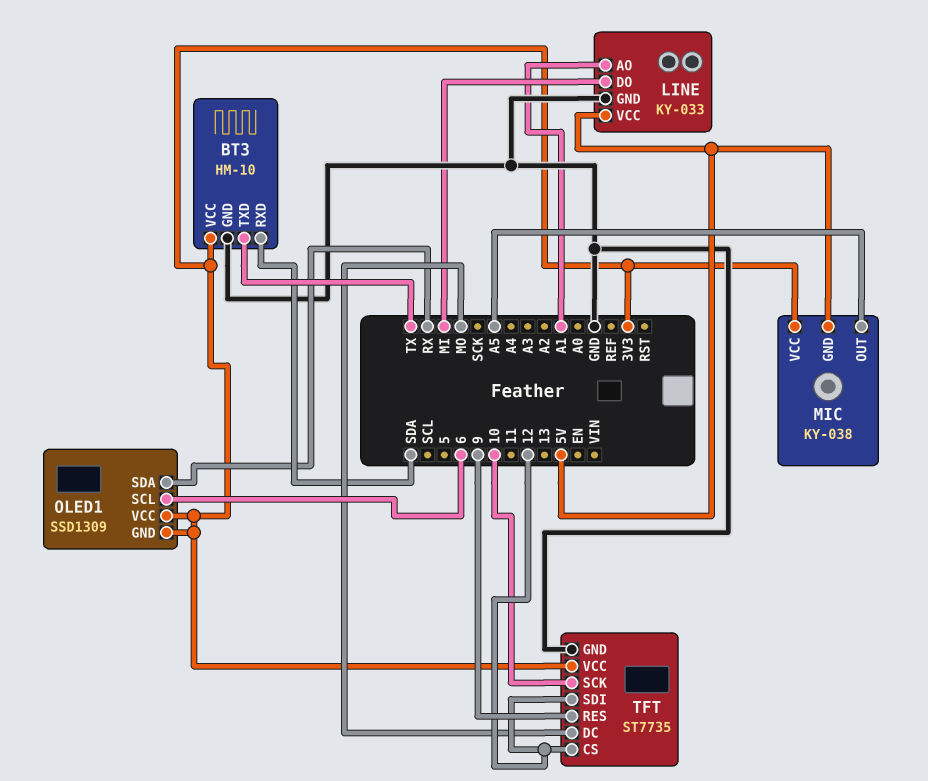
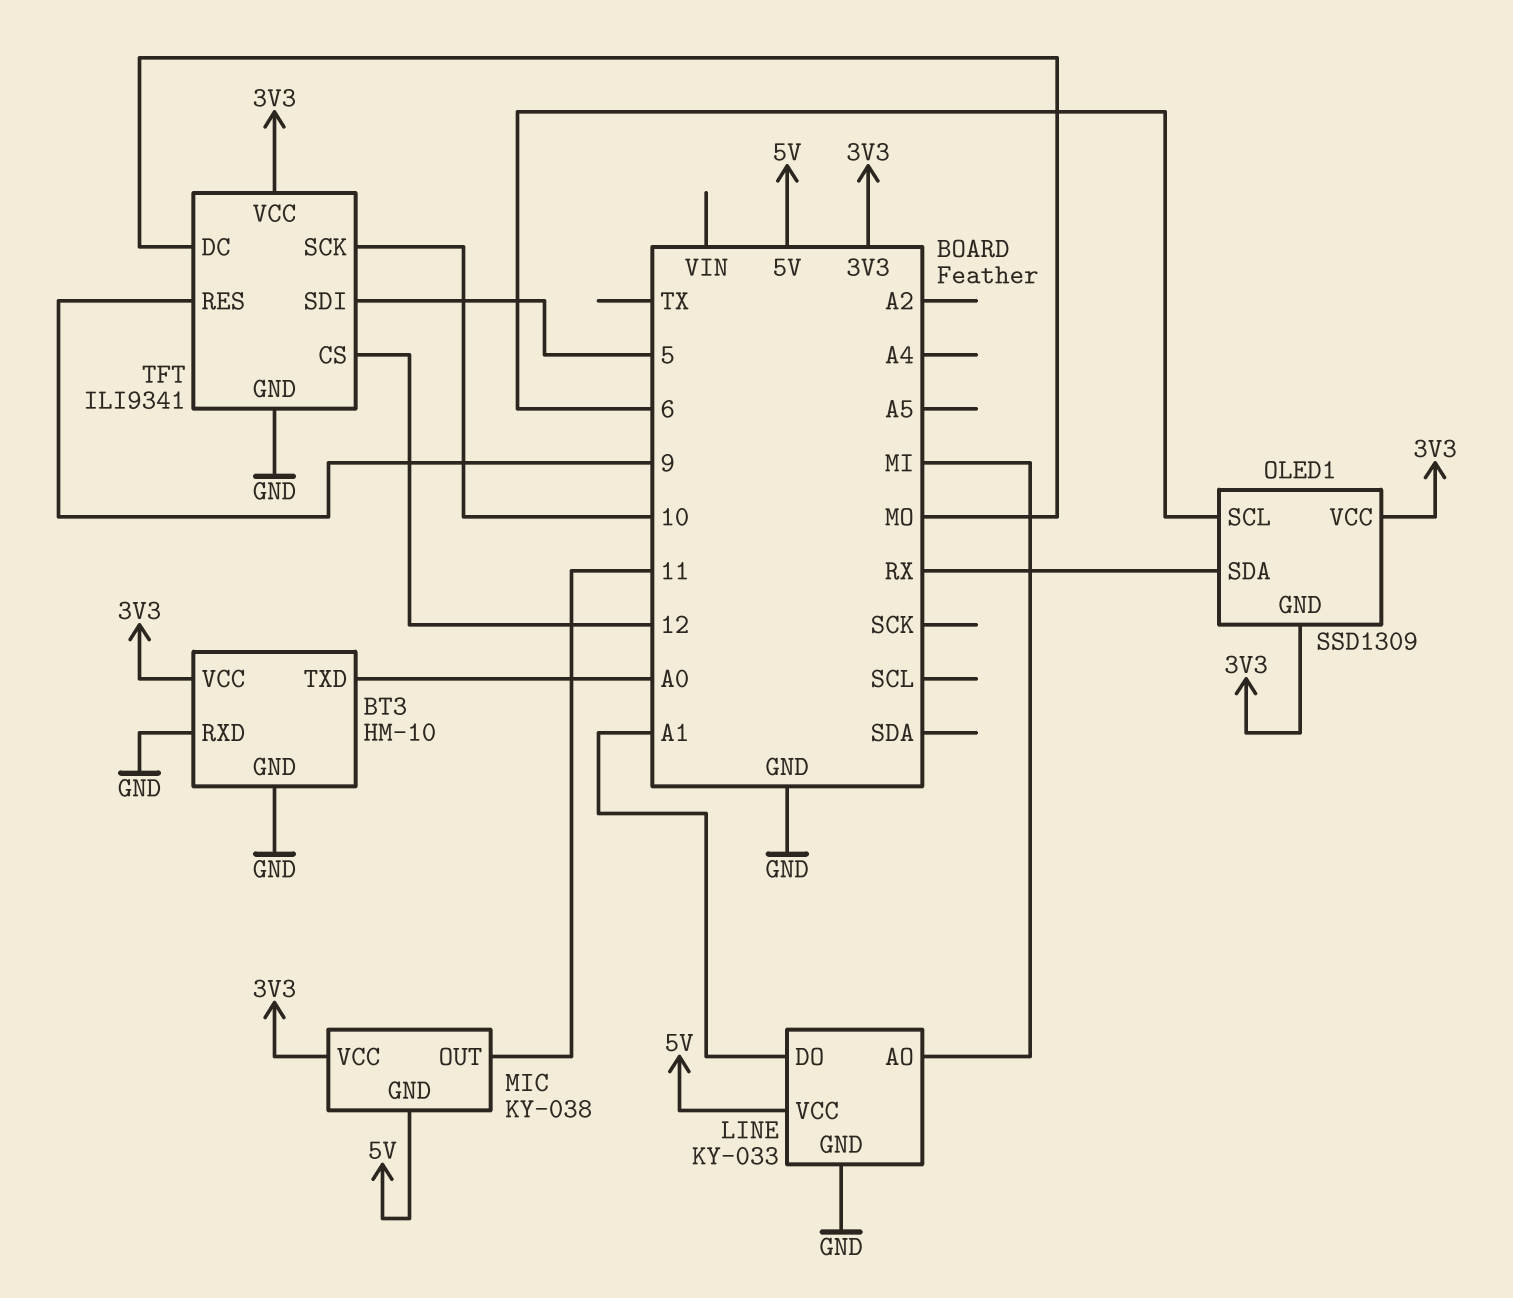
BT3 pin RXD: SDA -> GND
BT3 pin TXD: TX -> A0
LINE pin AO: A1 -> MI
LINE pin DO: MI -> A1
MIC pin OUT: A5 -> 11
TFT: ST7735 -> ILI9341
TFT pin SDI: 12 -> 5

